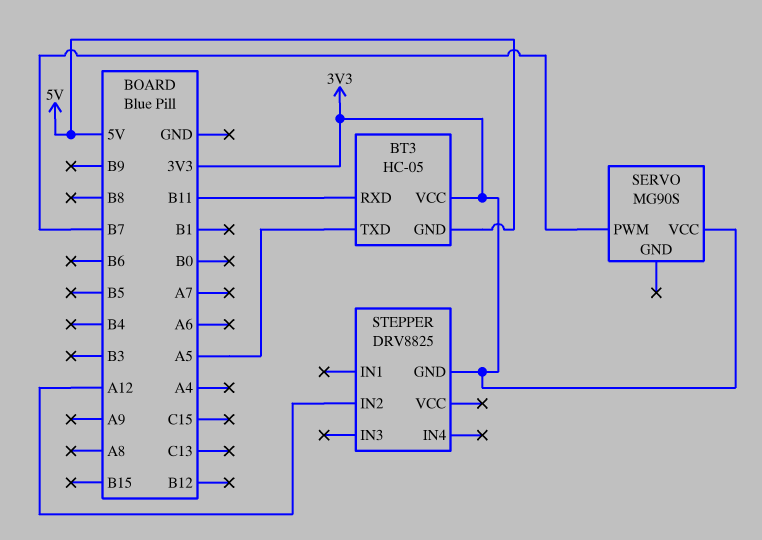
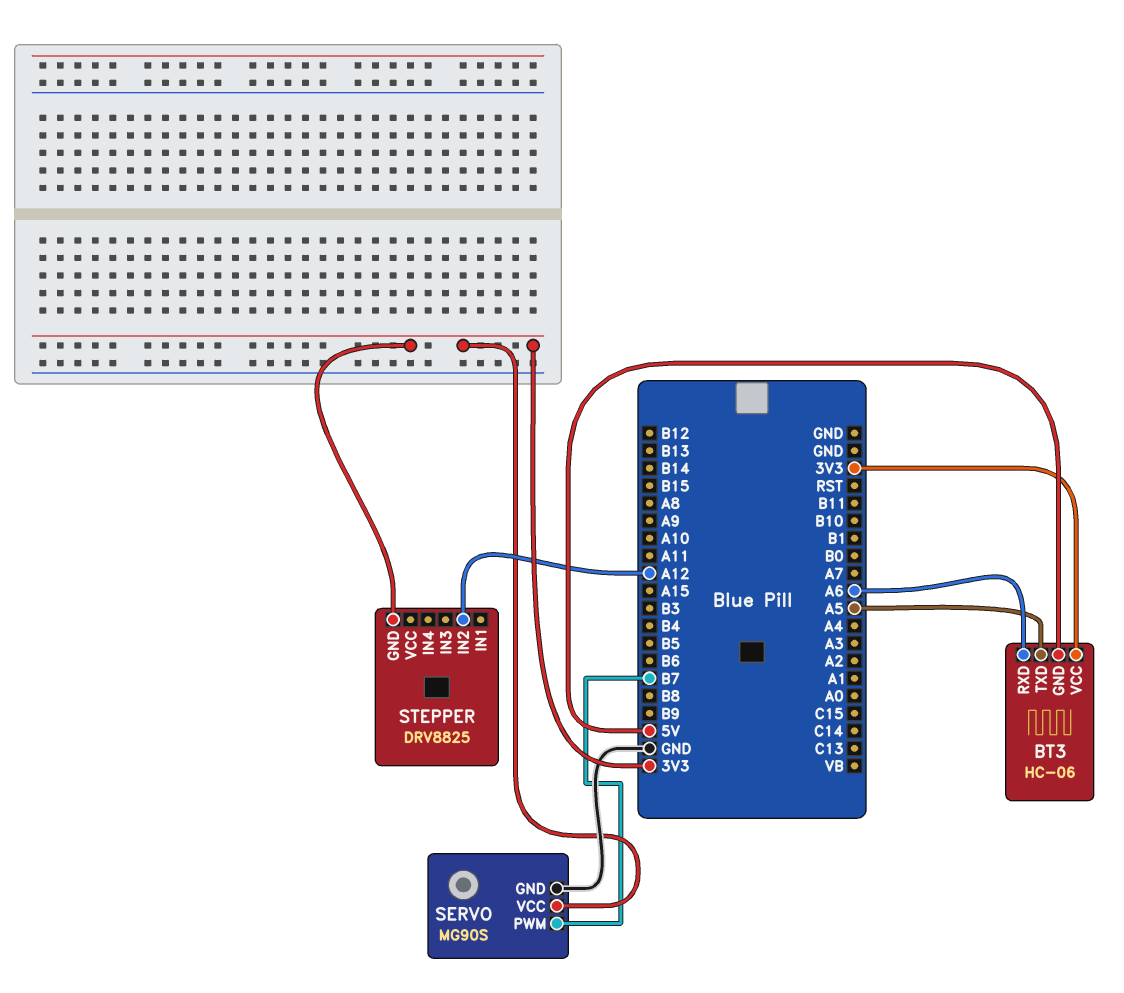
BT3: HC-05 -> HC-06
BT3 pin RXD: B11 -> A6
SERVO pin GND: none -> GND

